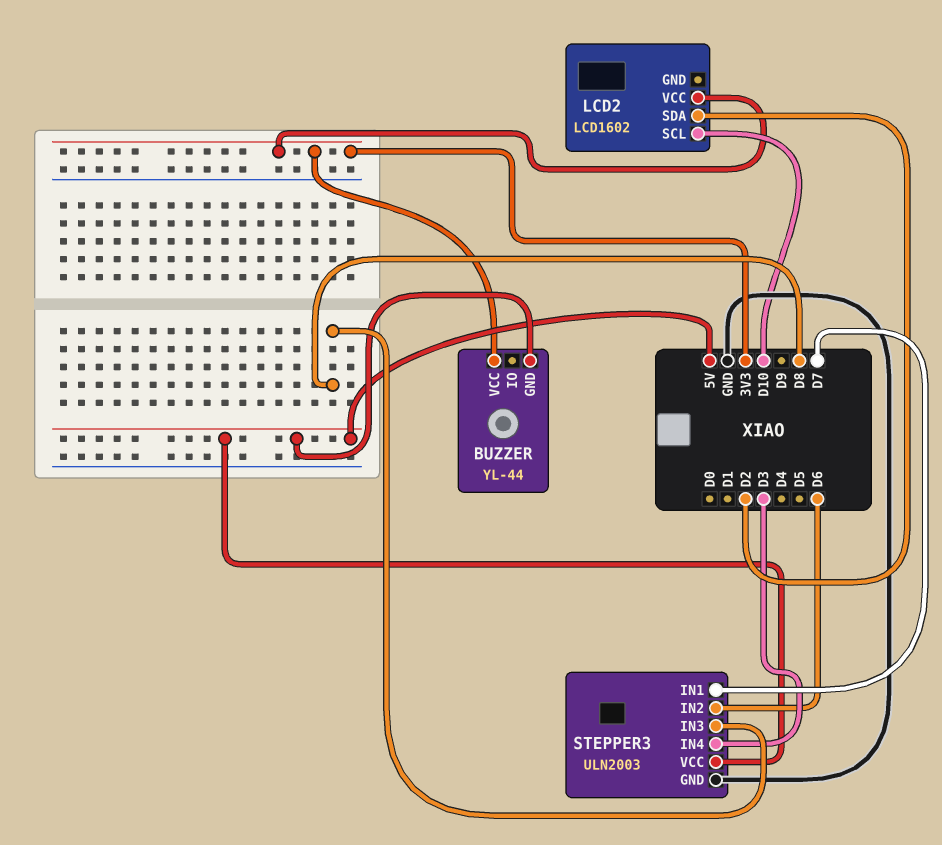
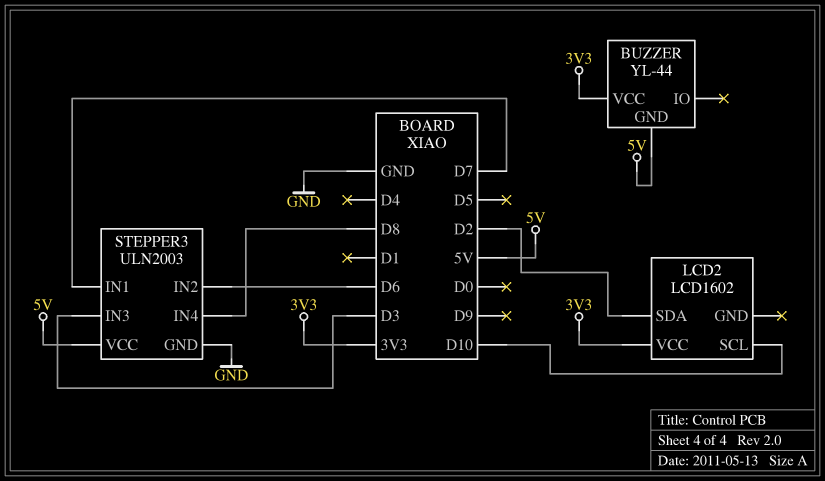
STEPPER3 pin IN3: D8 -> D3
STEPPER3 pin IN4: D3 -> D8

